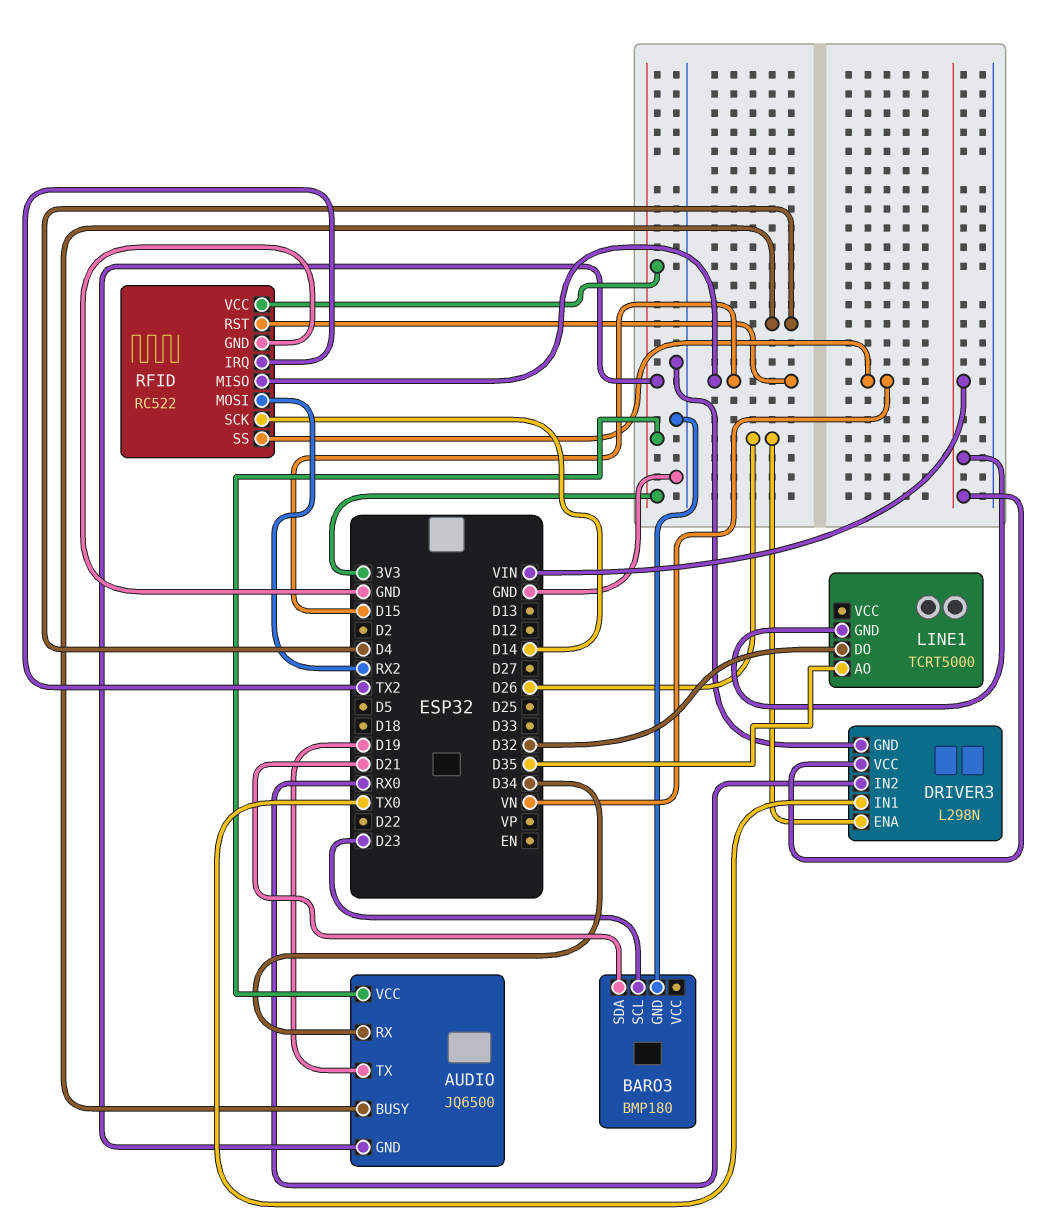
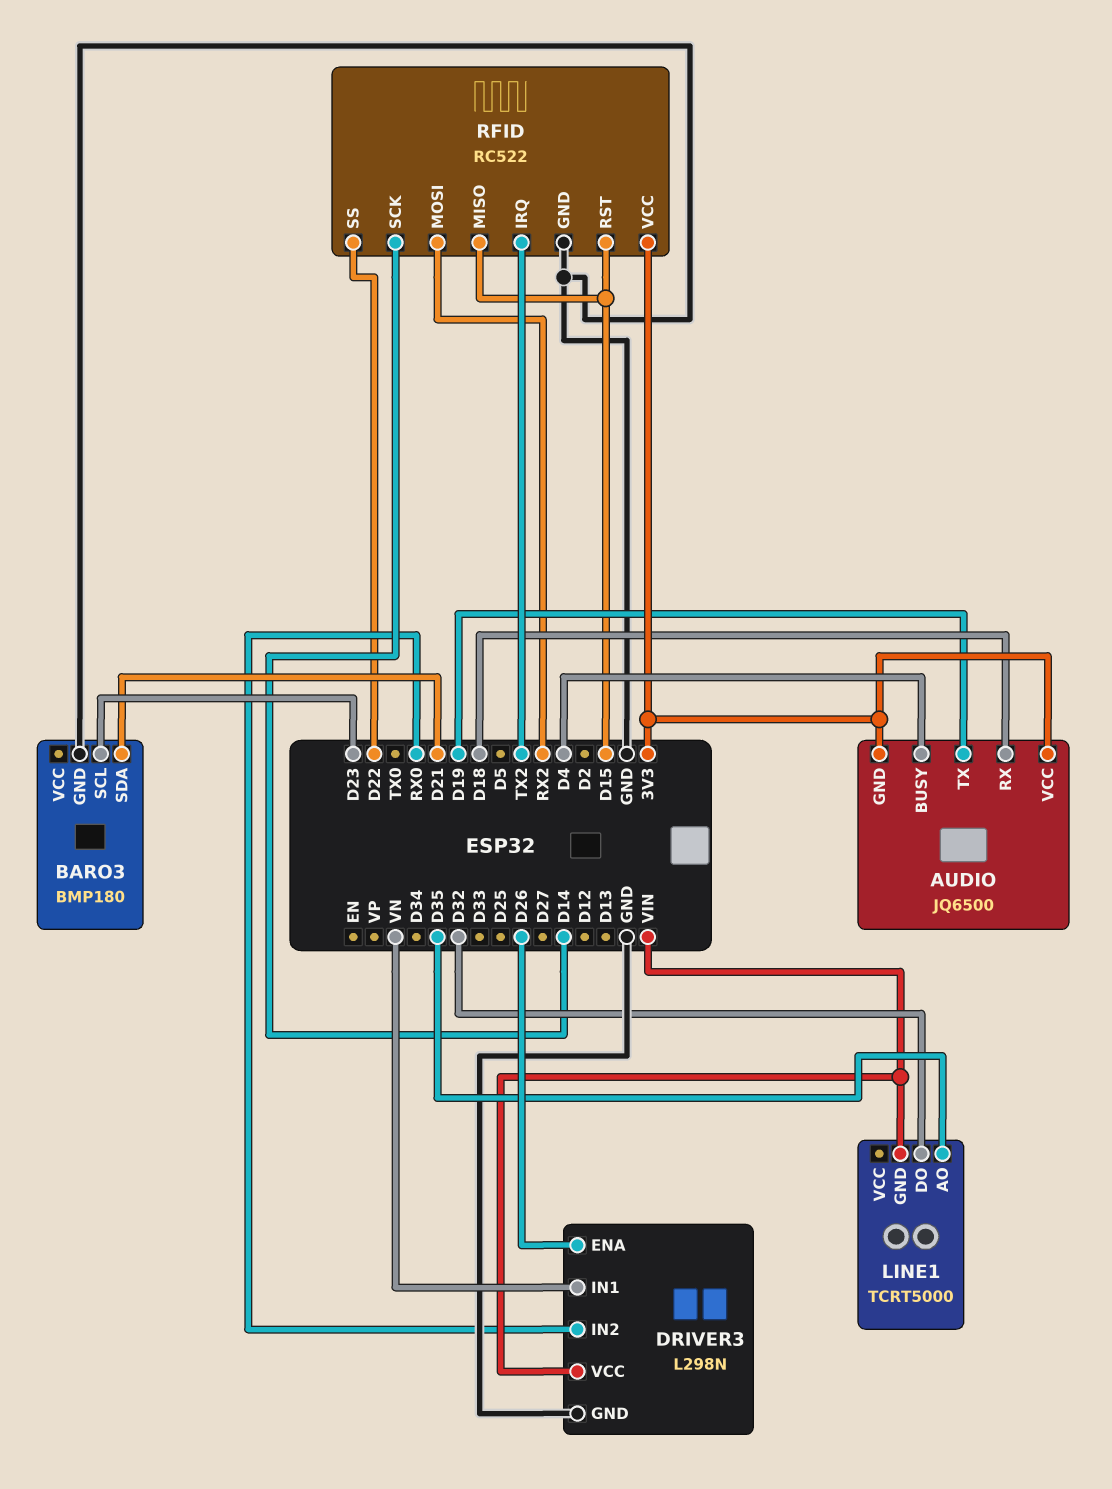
AUDIO pin RX: D34 -> D18
DRIVER3 pin IN1: TX0 -> VN
RFID pin SS: VN -> D22

